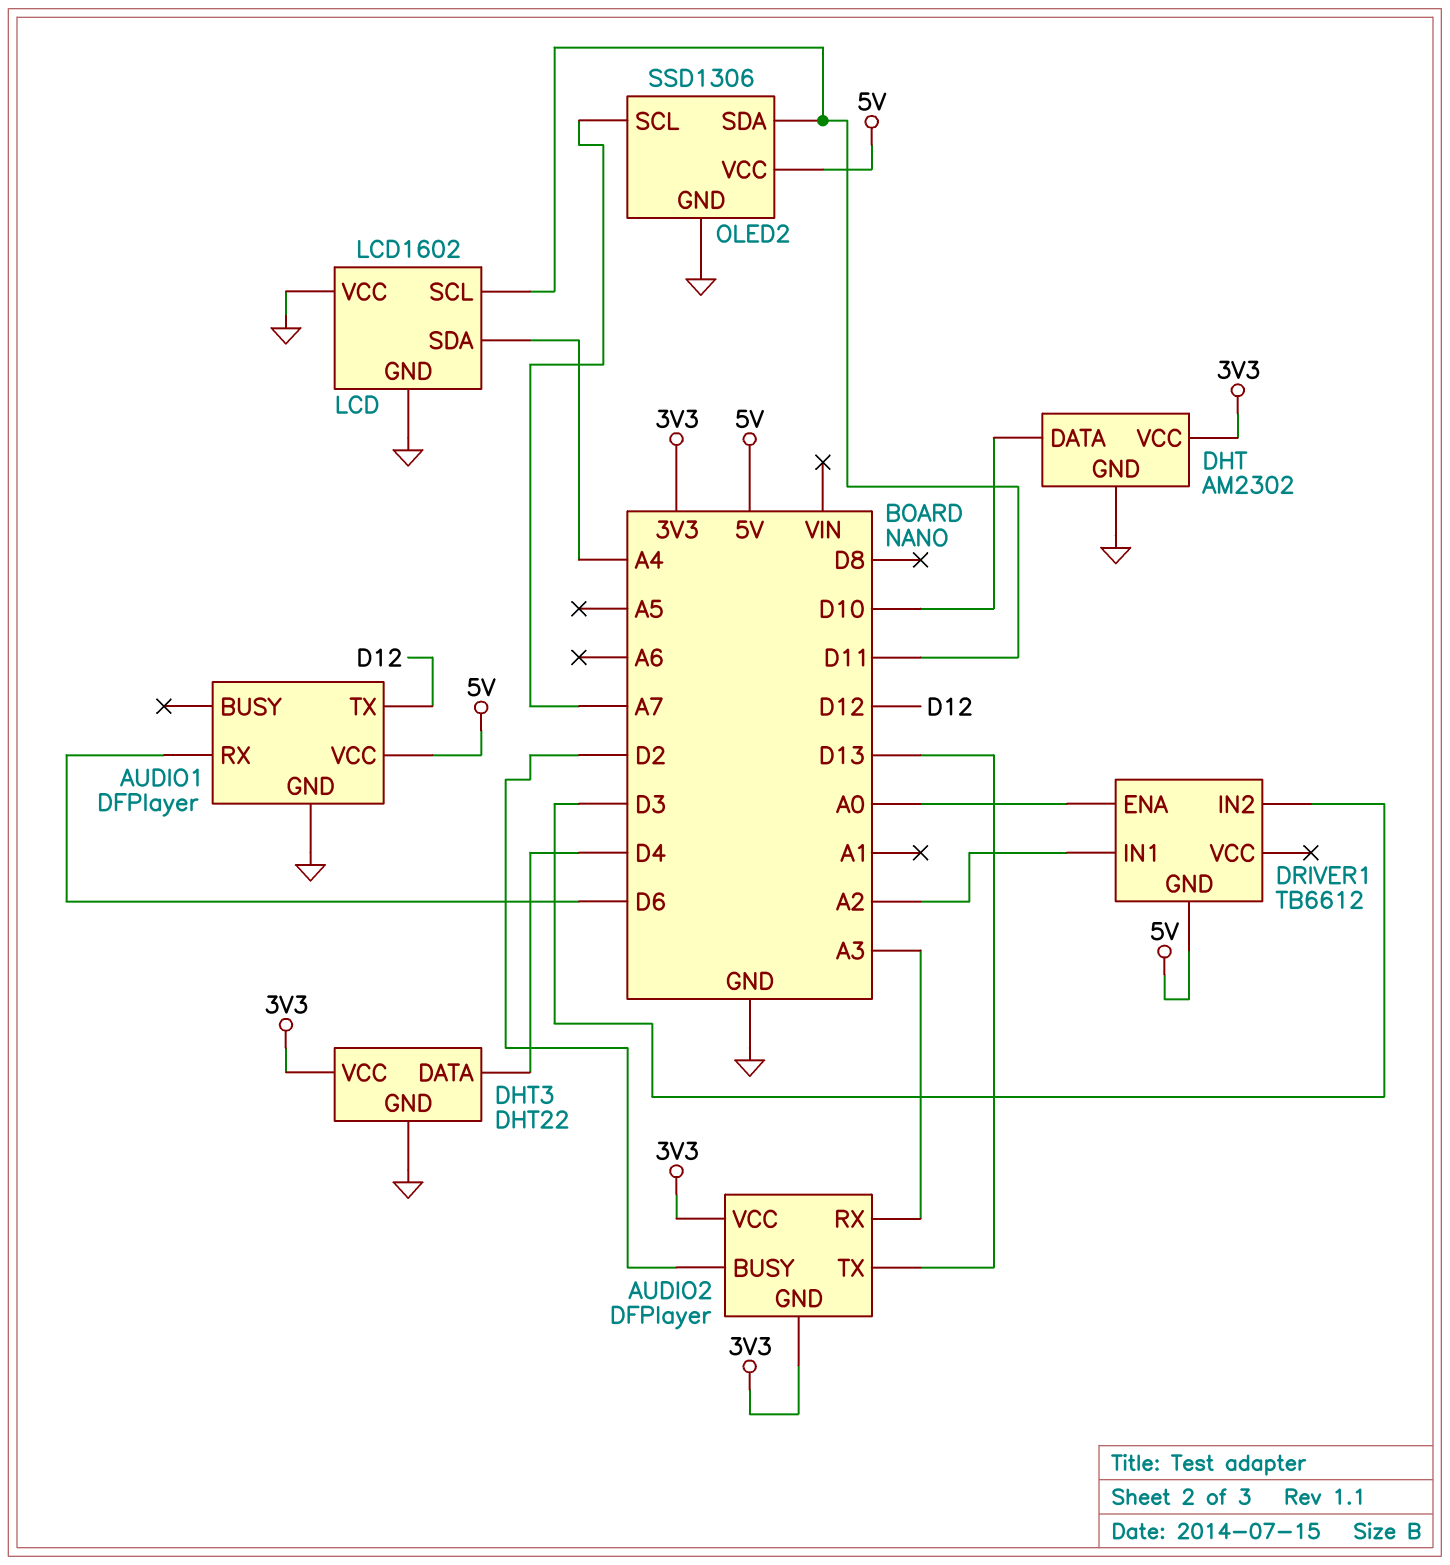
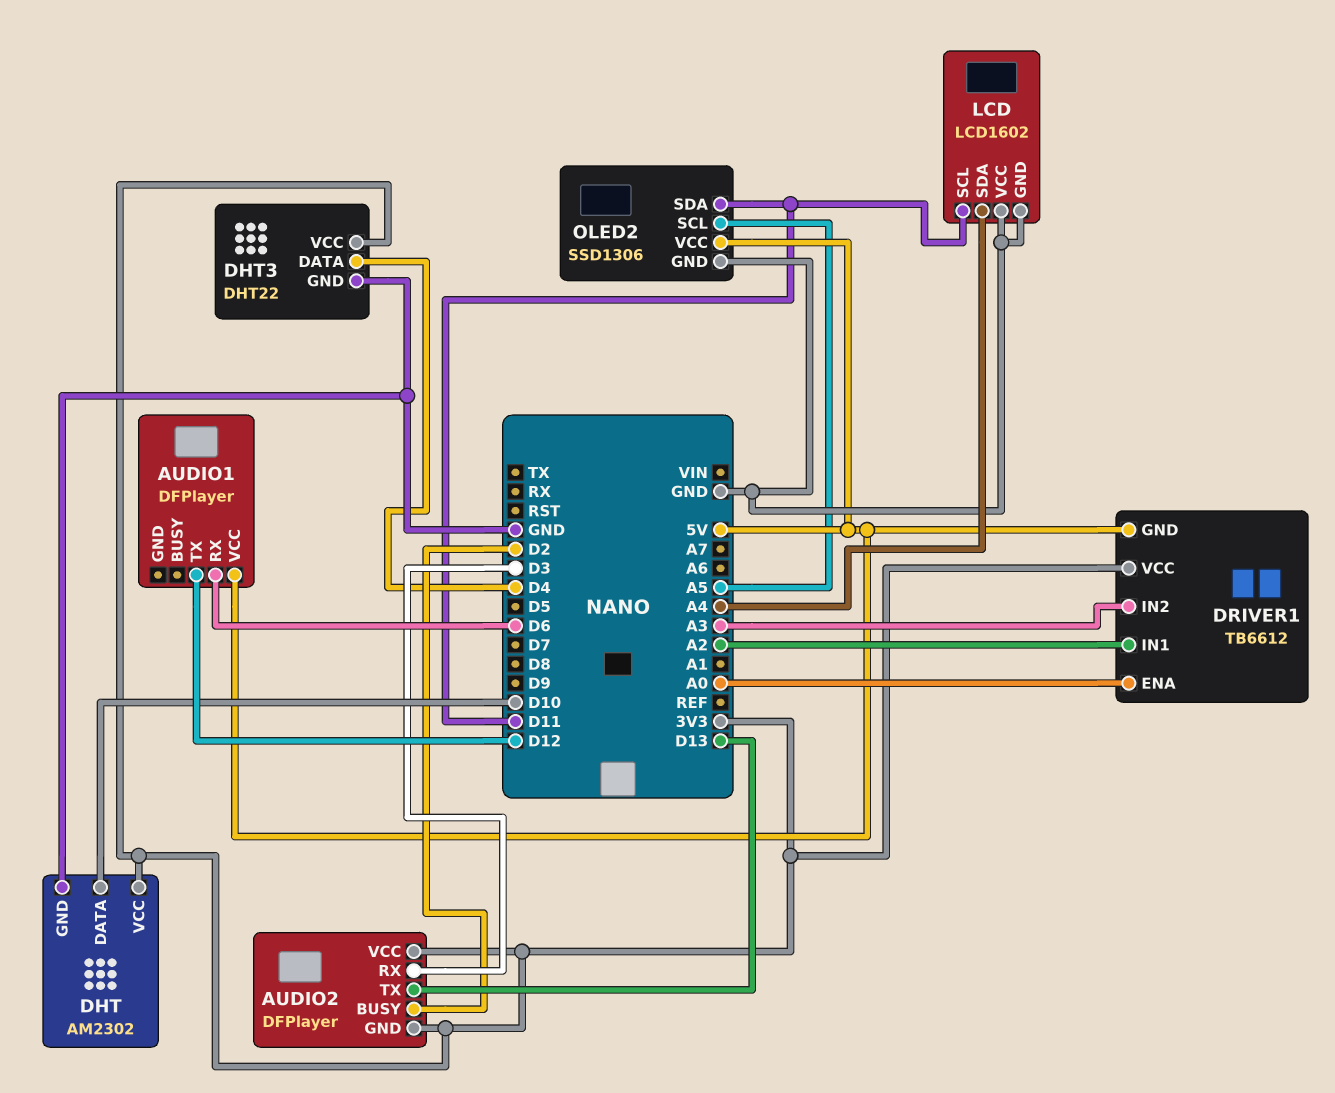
AUDIO1 pin GND: GND -> none
AUDIO2 pin RX: A3 -> D3
DRIVER1 pin IN2: D3 -> A3
DRIVER1 pin VCC: none -> 3V3
OLED2 pin SCL: A7 -> A5

